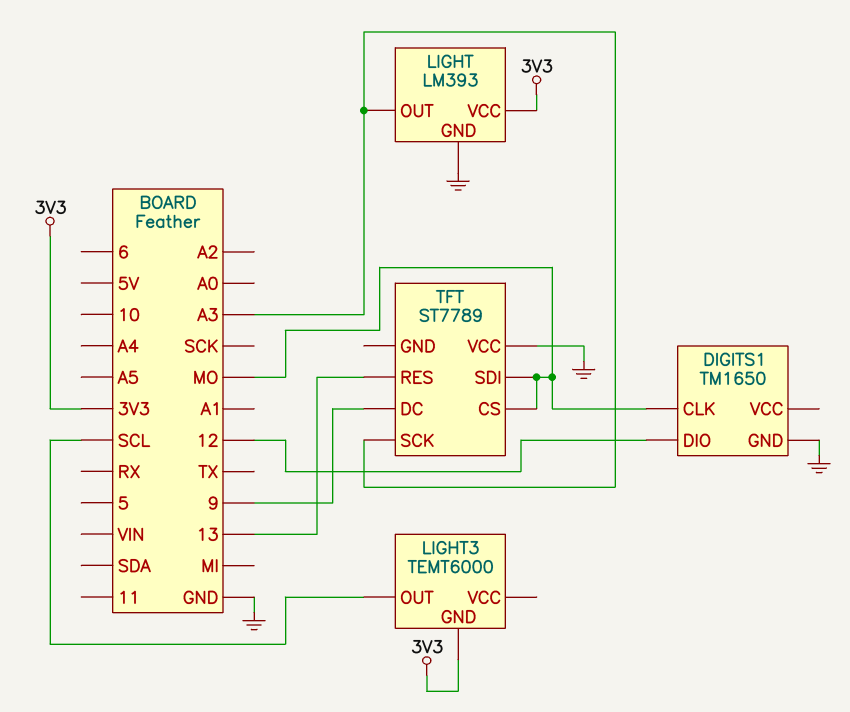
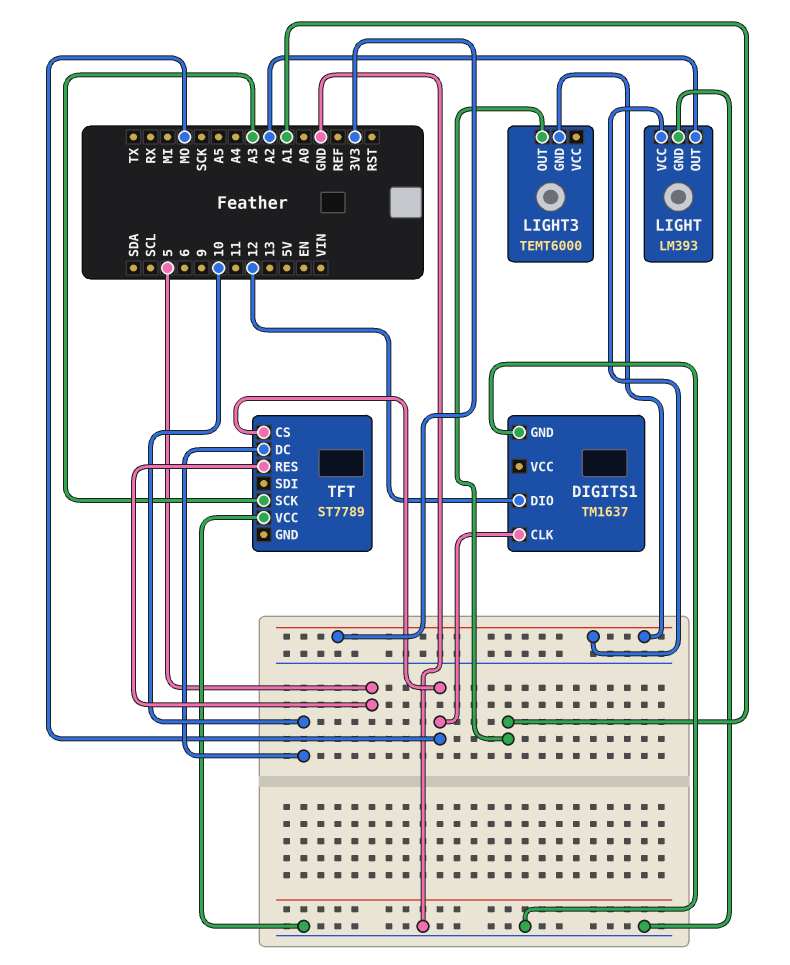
DIGITS1: TM1650 -> TM1637
LIGHT pin OUT: A3 -> A2
LIGHT3 pin OUT: SCL -> A1
TFT pin DC: 9 -> 10
TFT pin RES: 13 -> 5
TFT pin SDI: MO -> none

